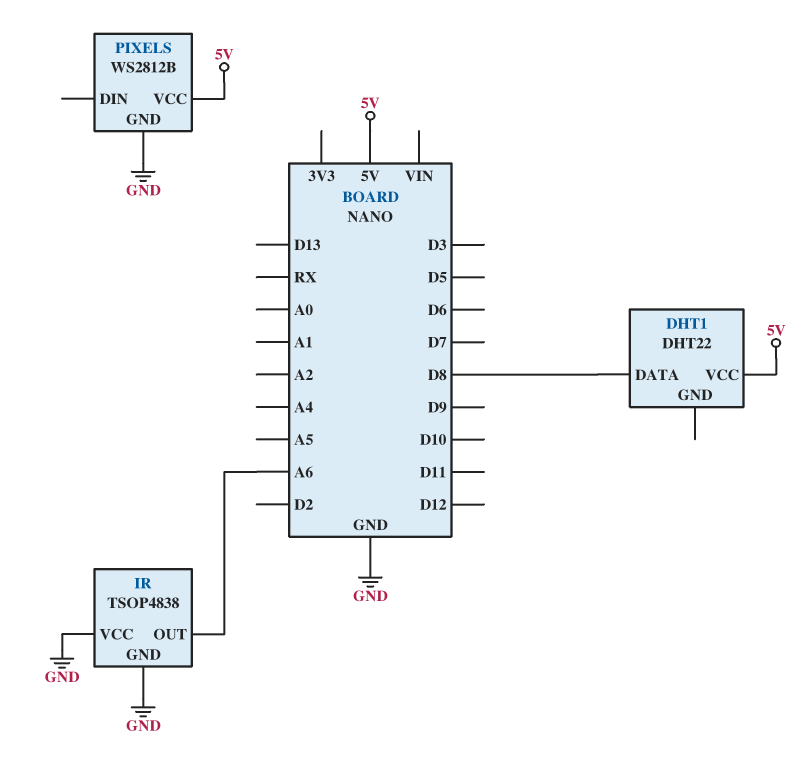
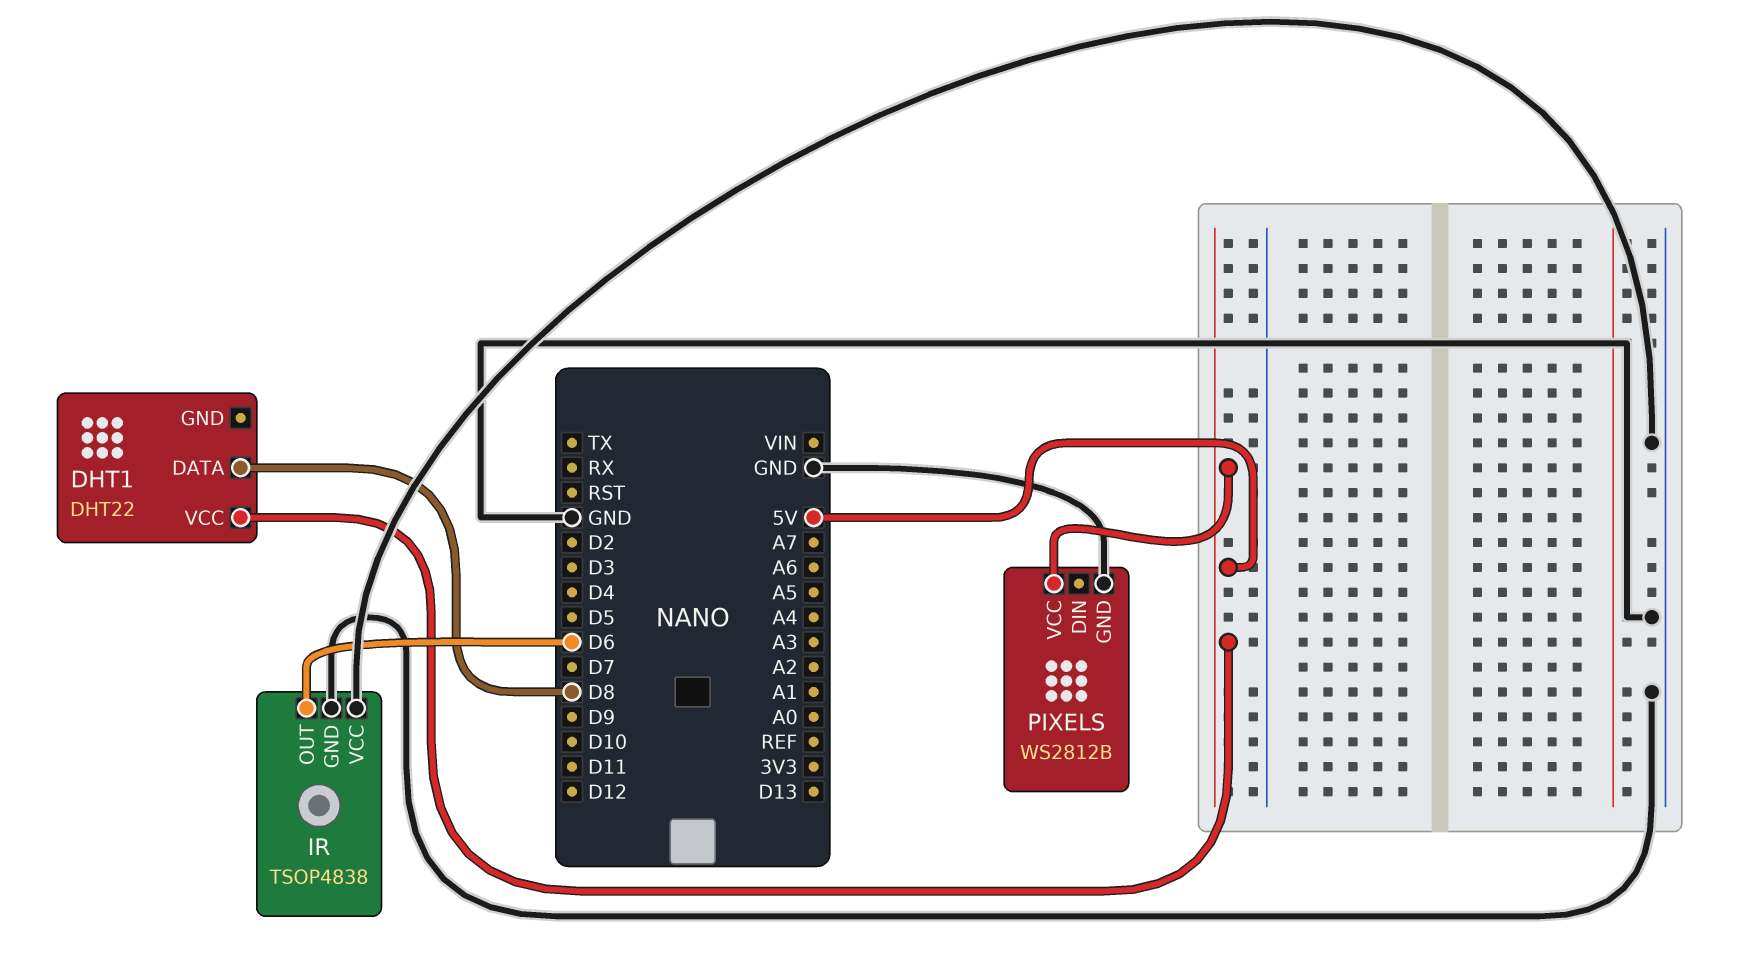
IR pin OUT: A6 -> D6

